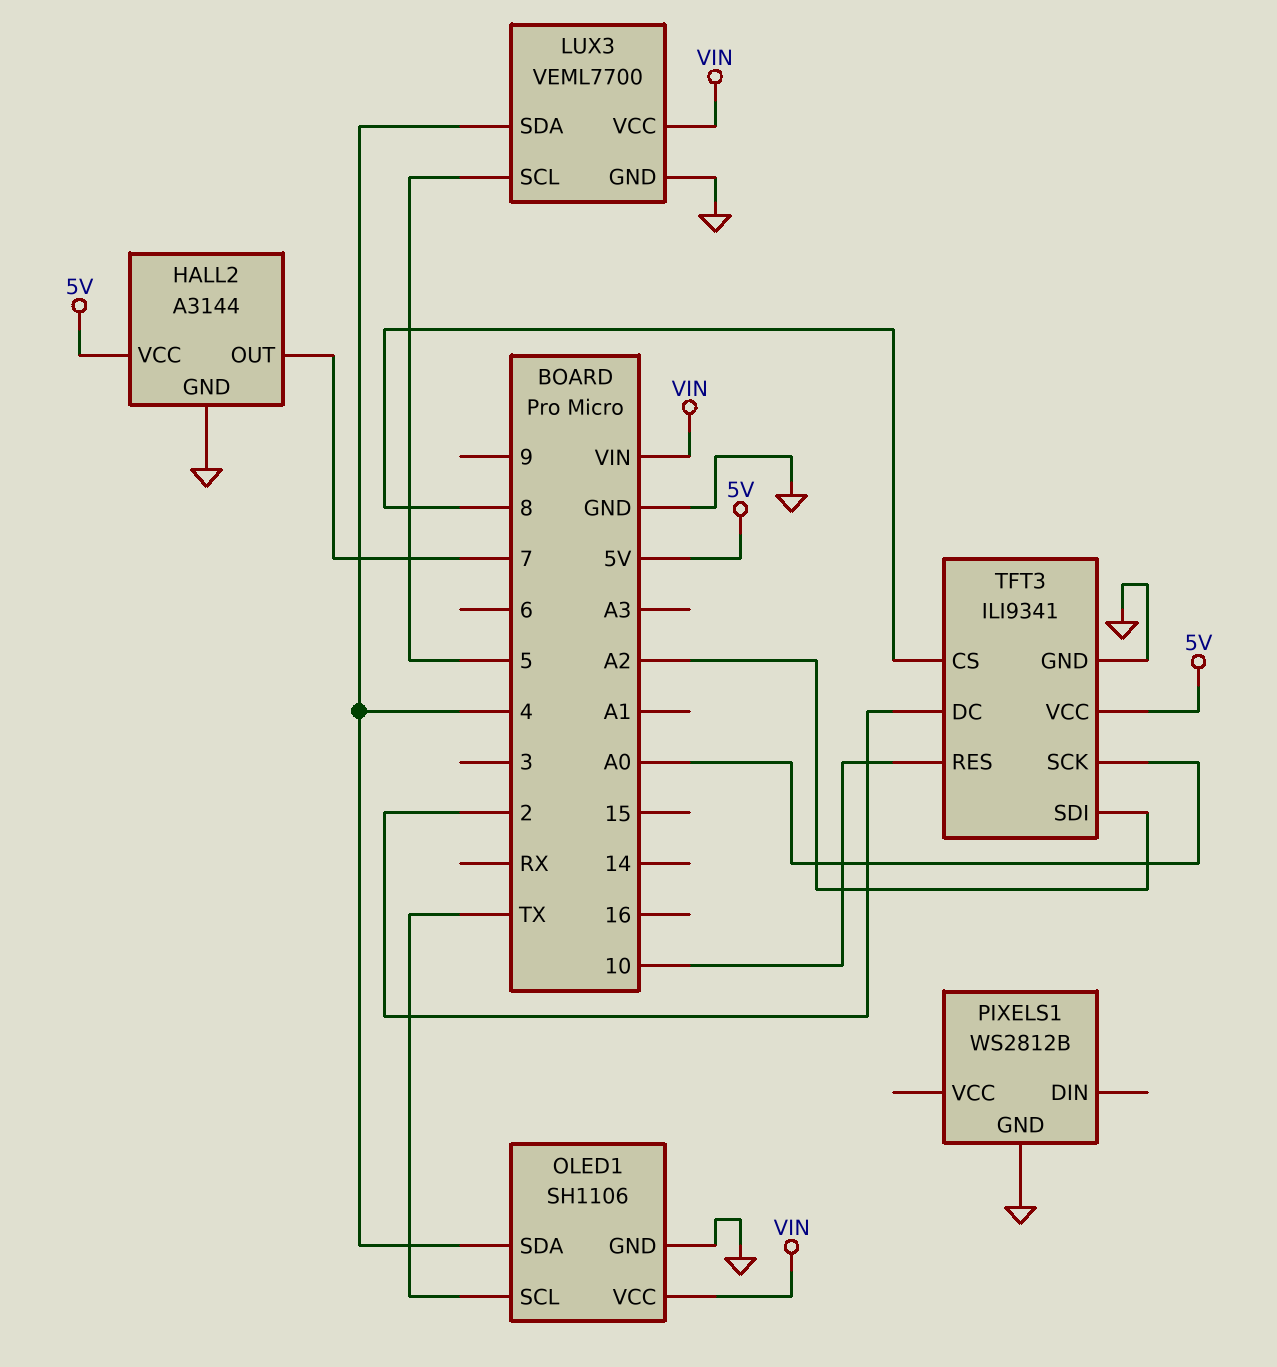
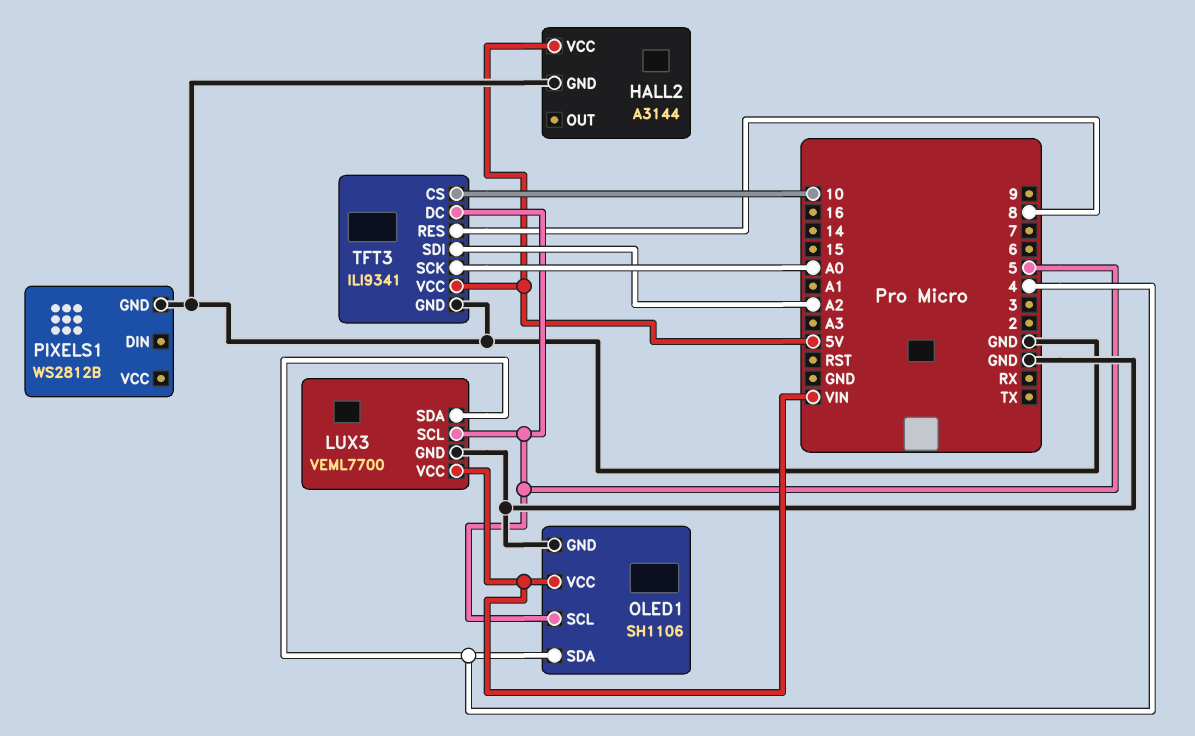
HALL2 pin OUT: 7 -> none
OLED1 pin SCL: TX -> 5
TFT3 pin CS: 8 -> 10
TFT3 pin DC: 2 -> 5
TFT3 pin RES: 10 -> 8

